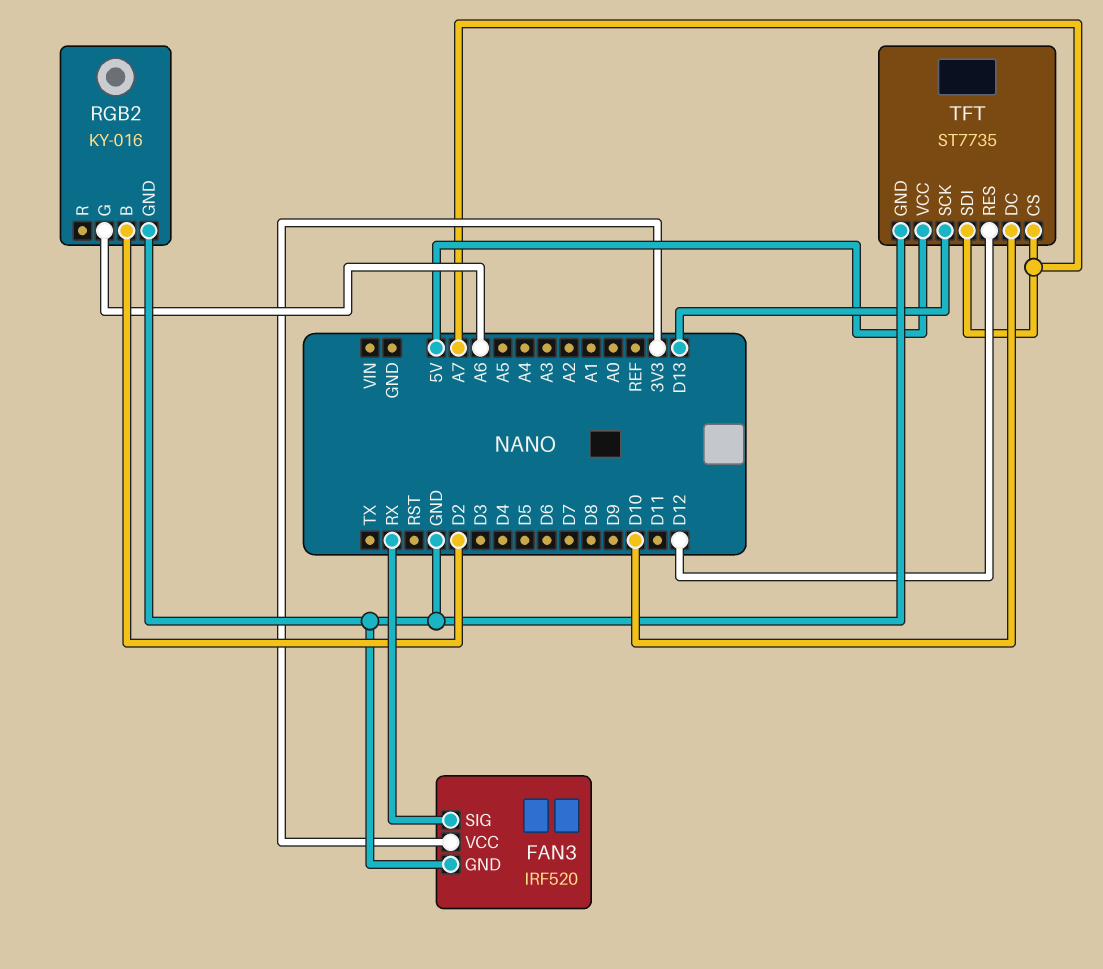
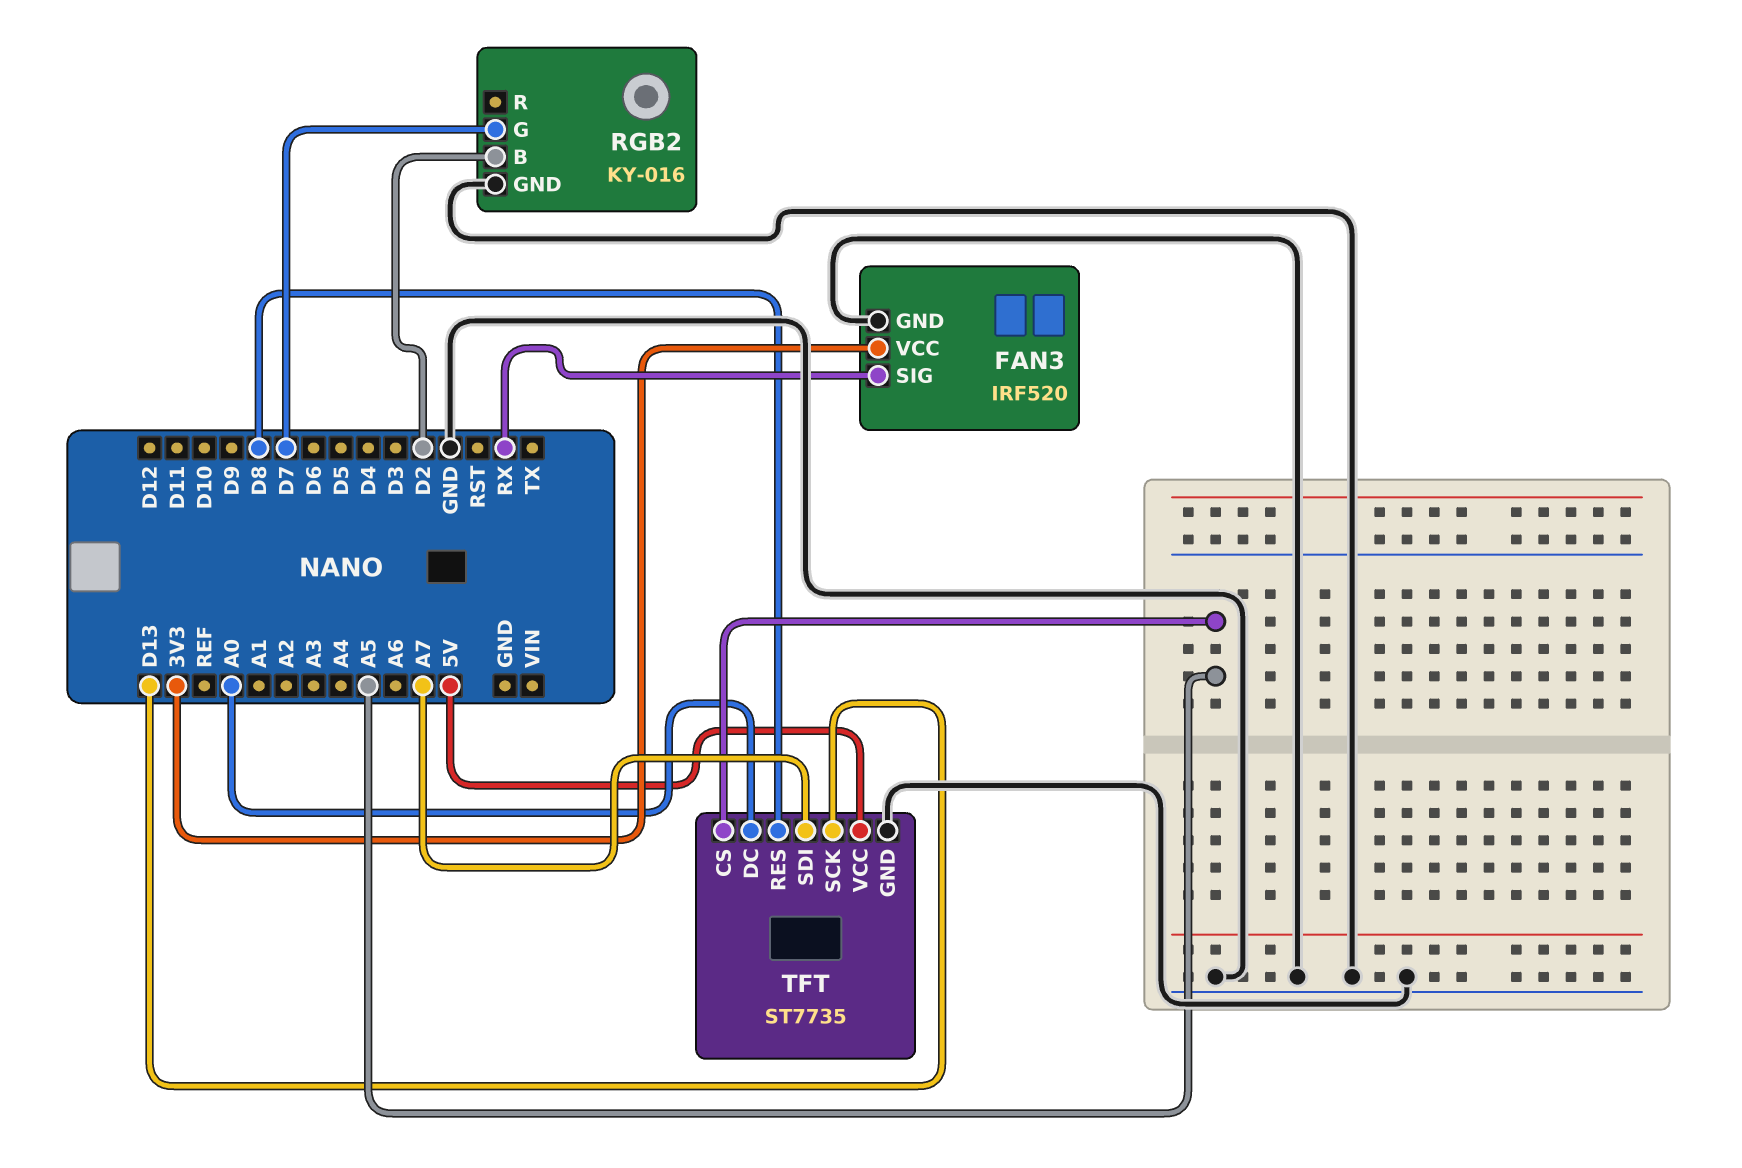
RGB2 pin G: A6 -> D7
TFT pin CS: A7 -> A5
TFT pin DC: D10 -> A0
TFT pin RES: D12 -> D8

